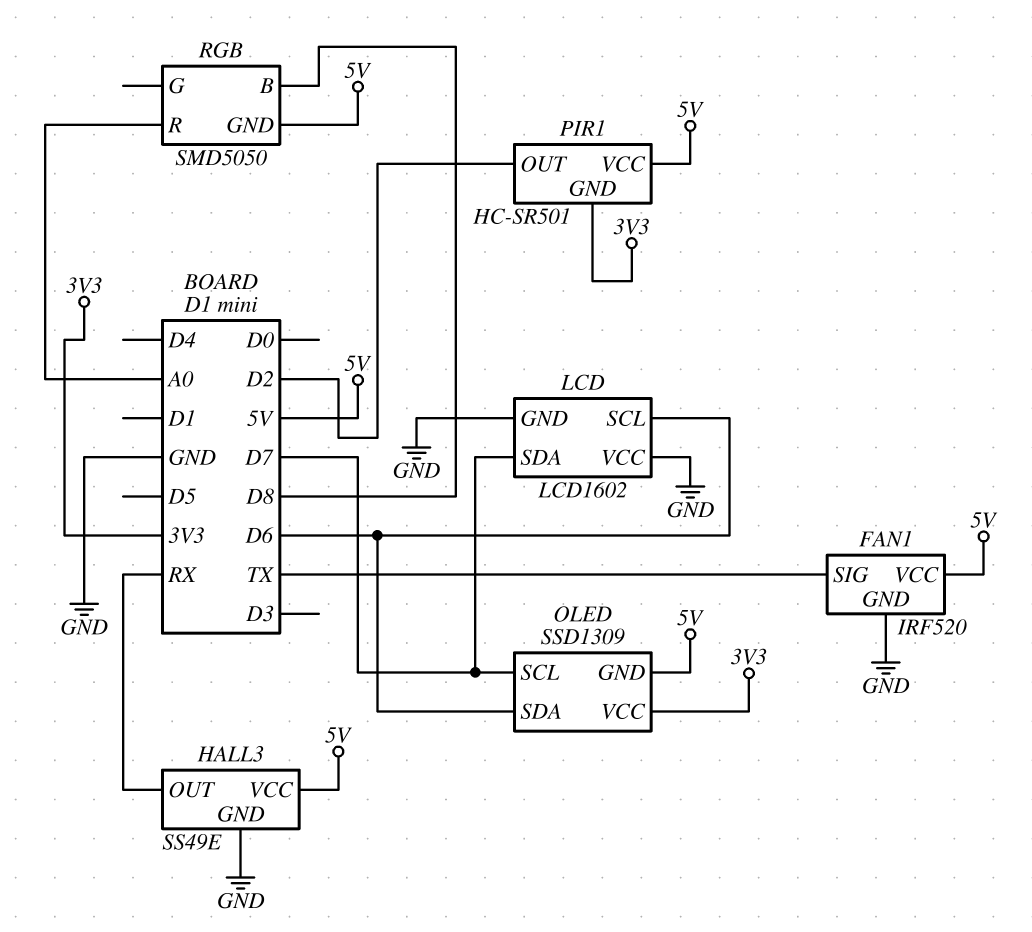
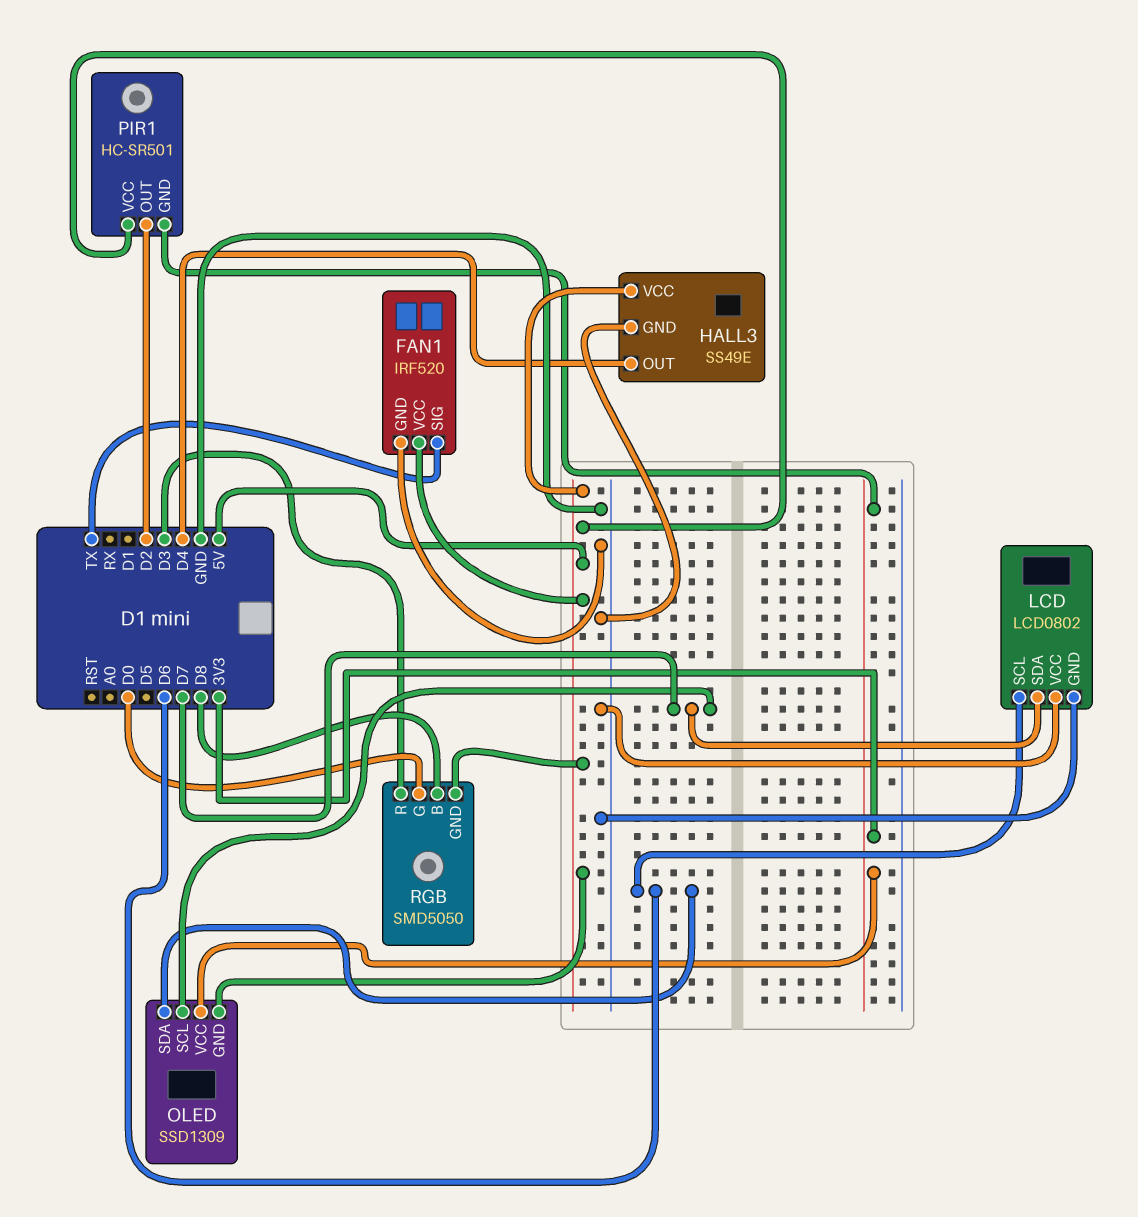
HALL3 pin OUT: RX -> D4
LCD: LCD1602 -> LCD0802
RGB pin G: none -> D0
RGB pin R: A0 -> D3

